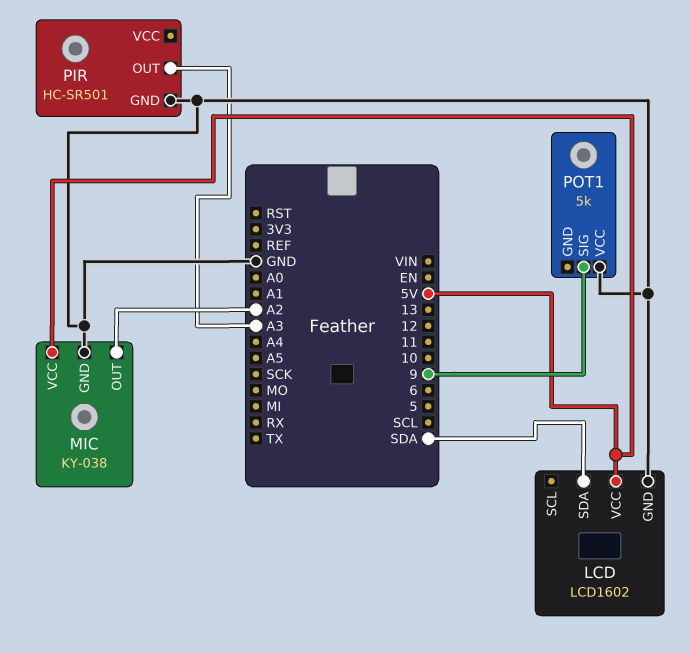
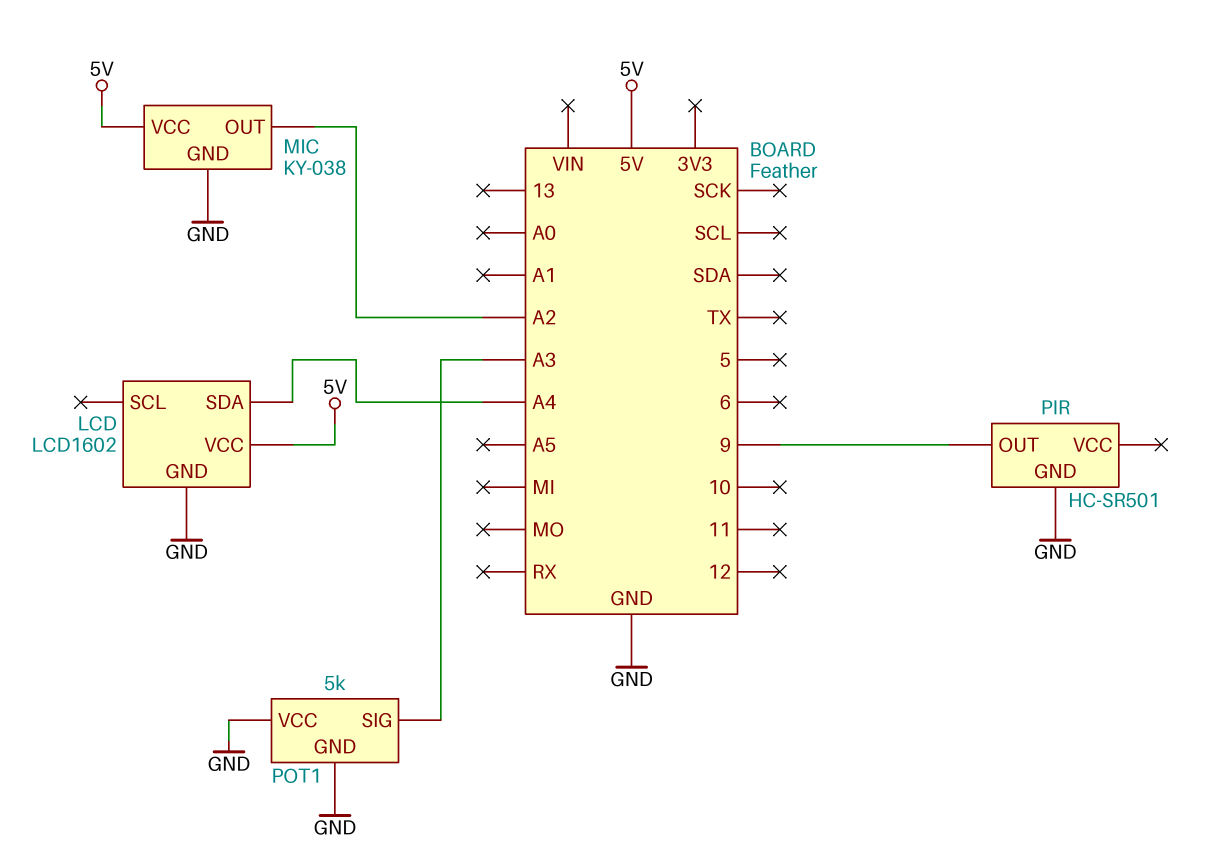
LCD pin SDA: SDA -> A4
PIR pin OUT: A3 -> 9
POT1 pin GND: none -> GND
POT1 pin SIG: 9 -> A3

